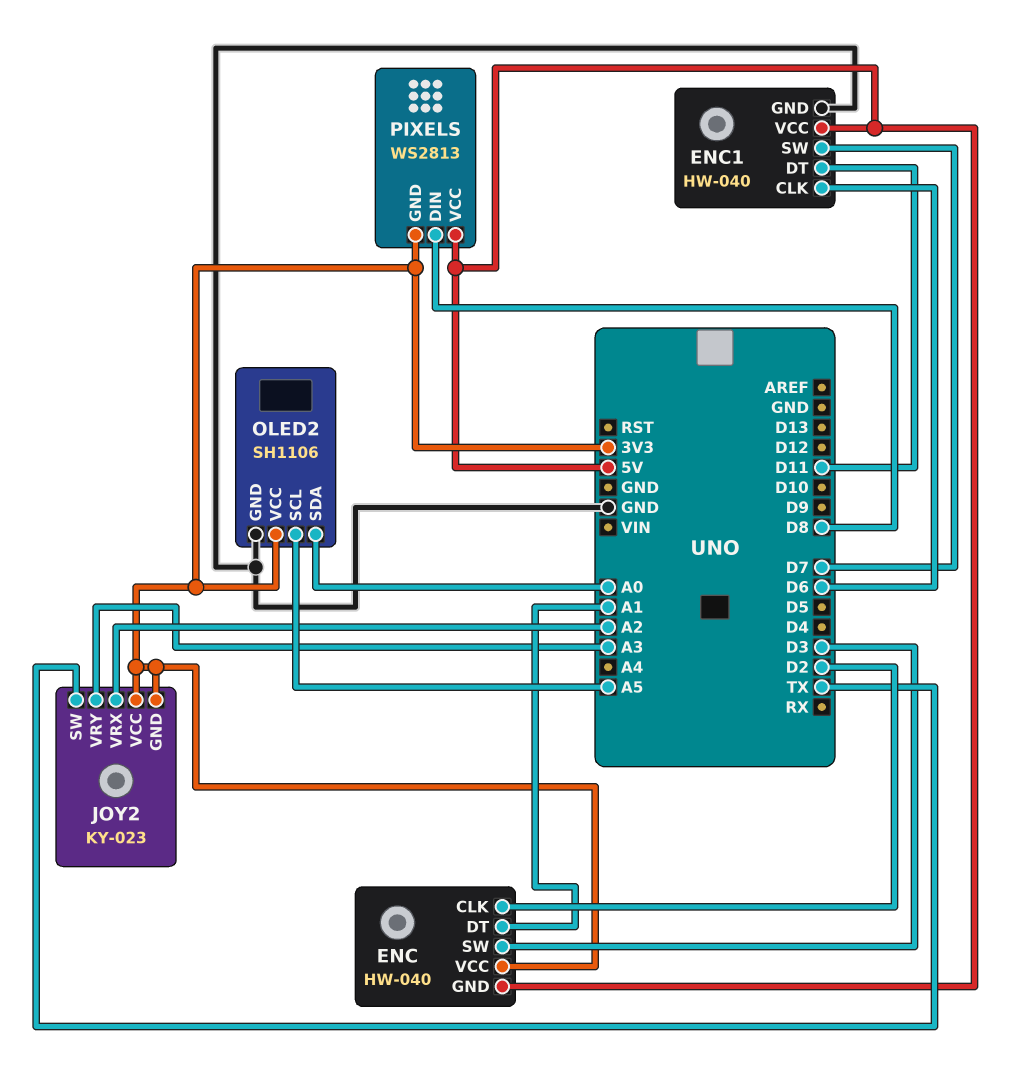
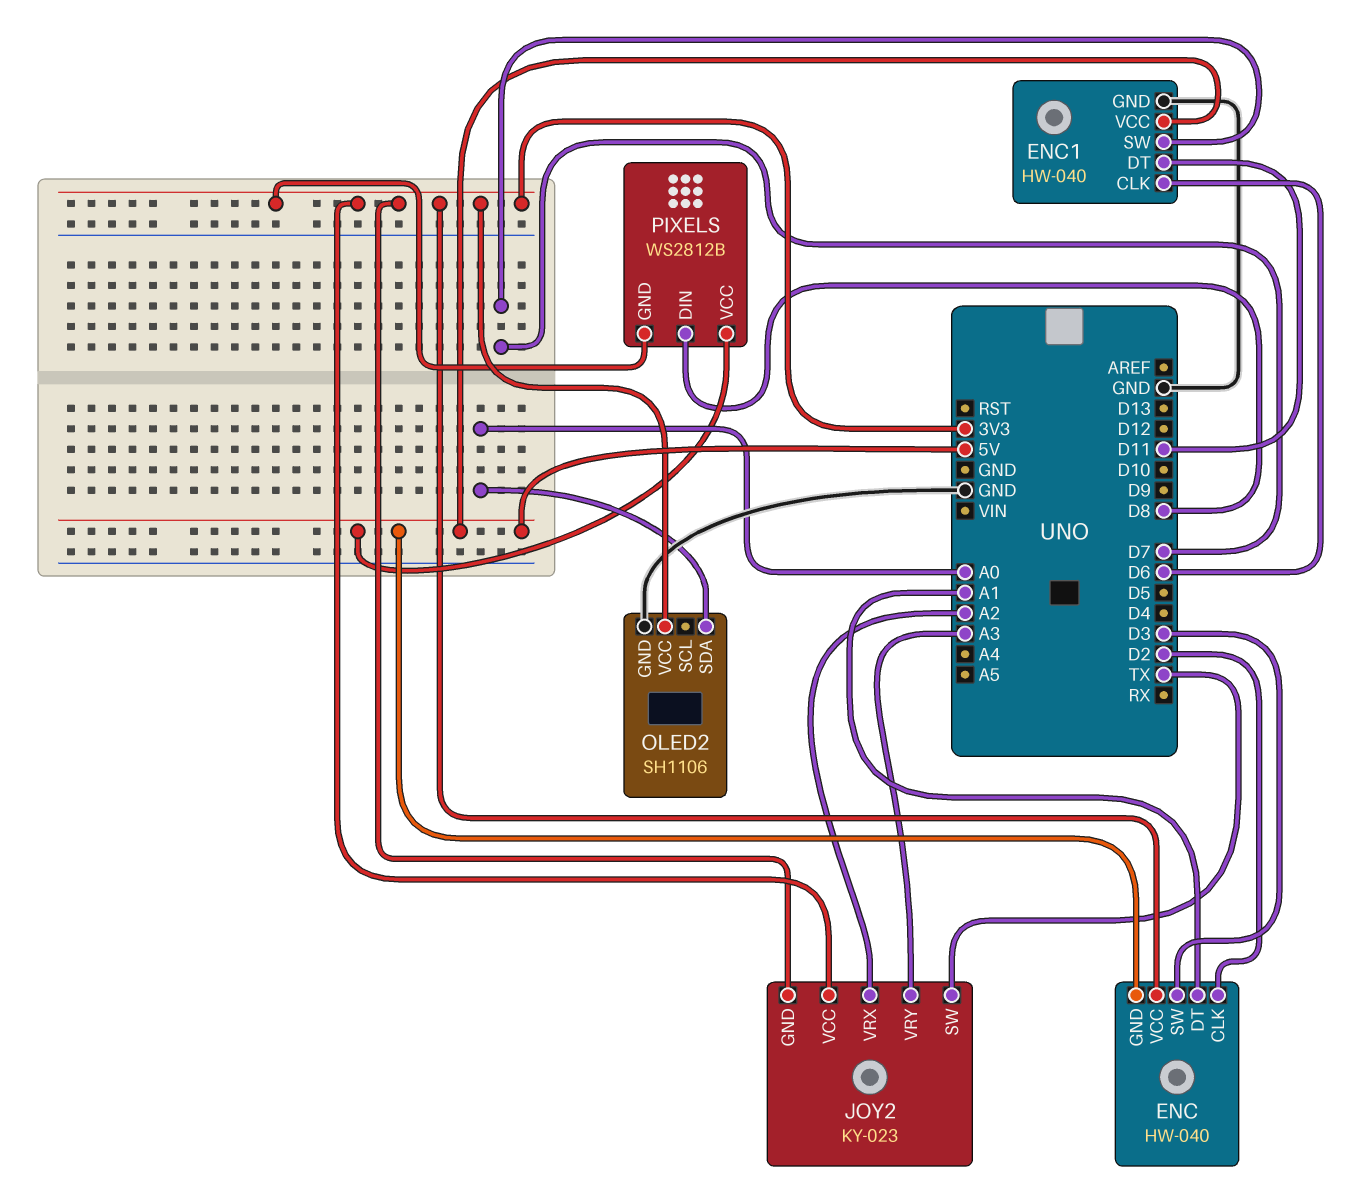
OLED2 pin SCL: A5 -> none
PIXELS: WS2813 -> WS2812B

